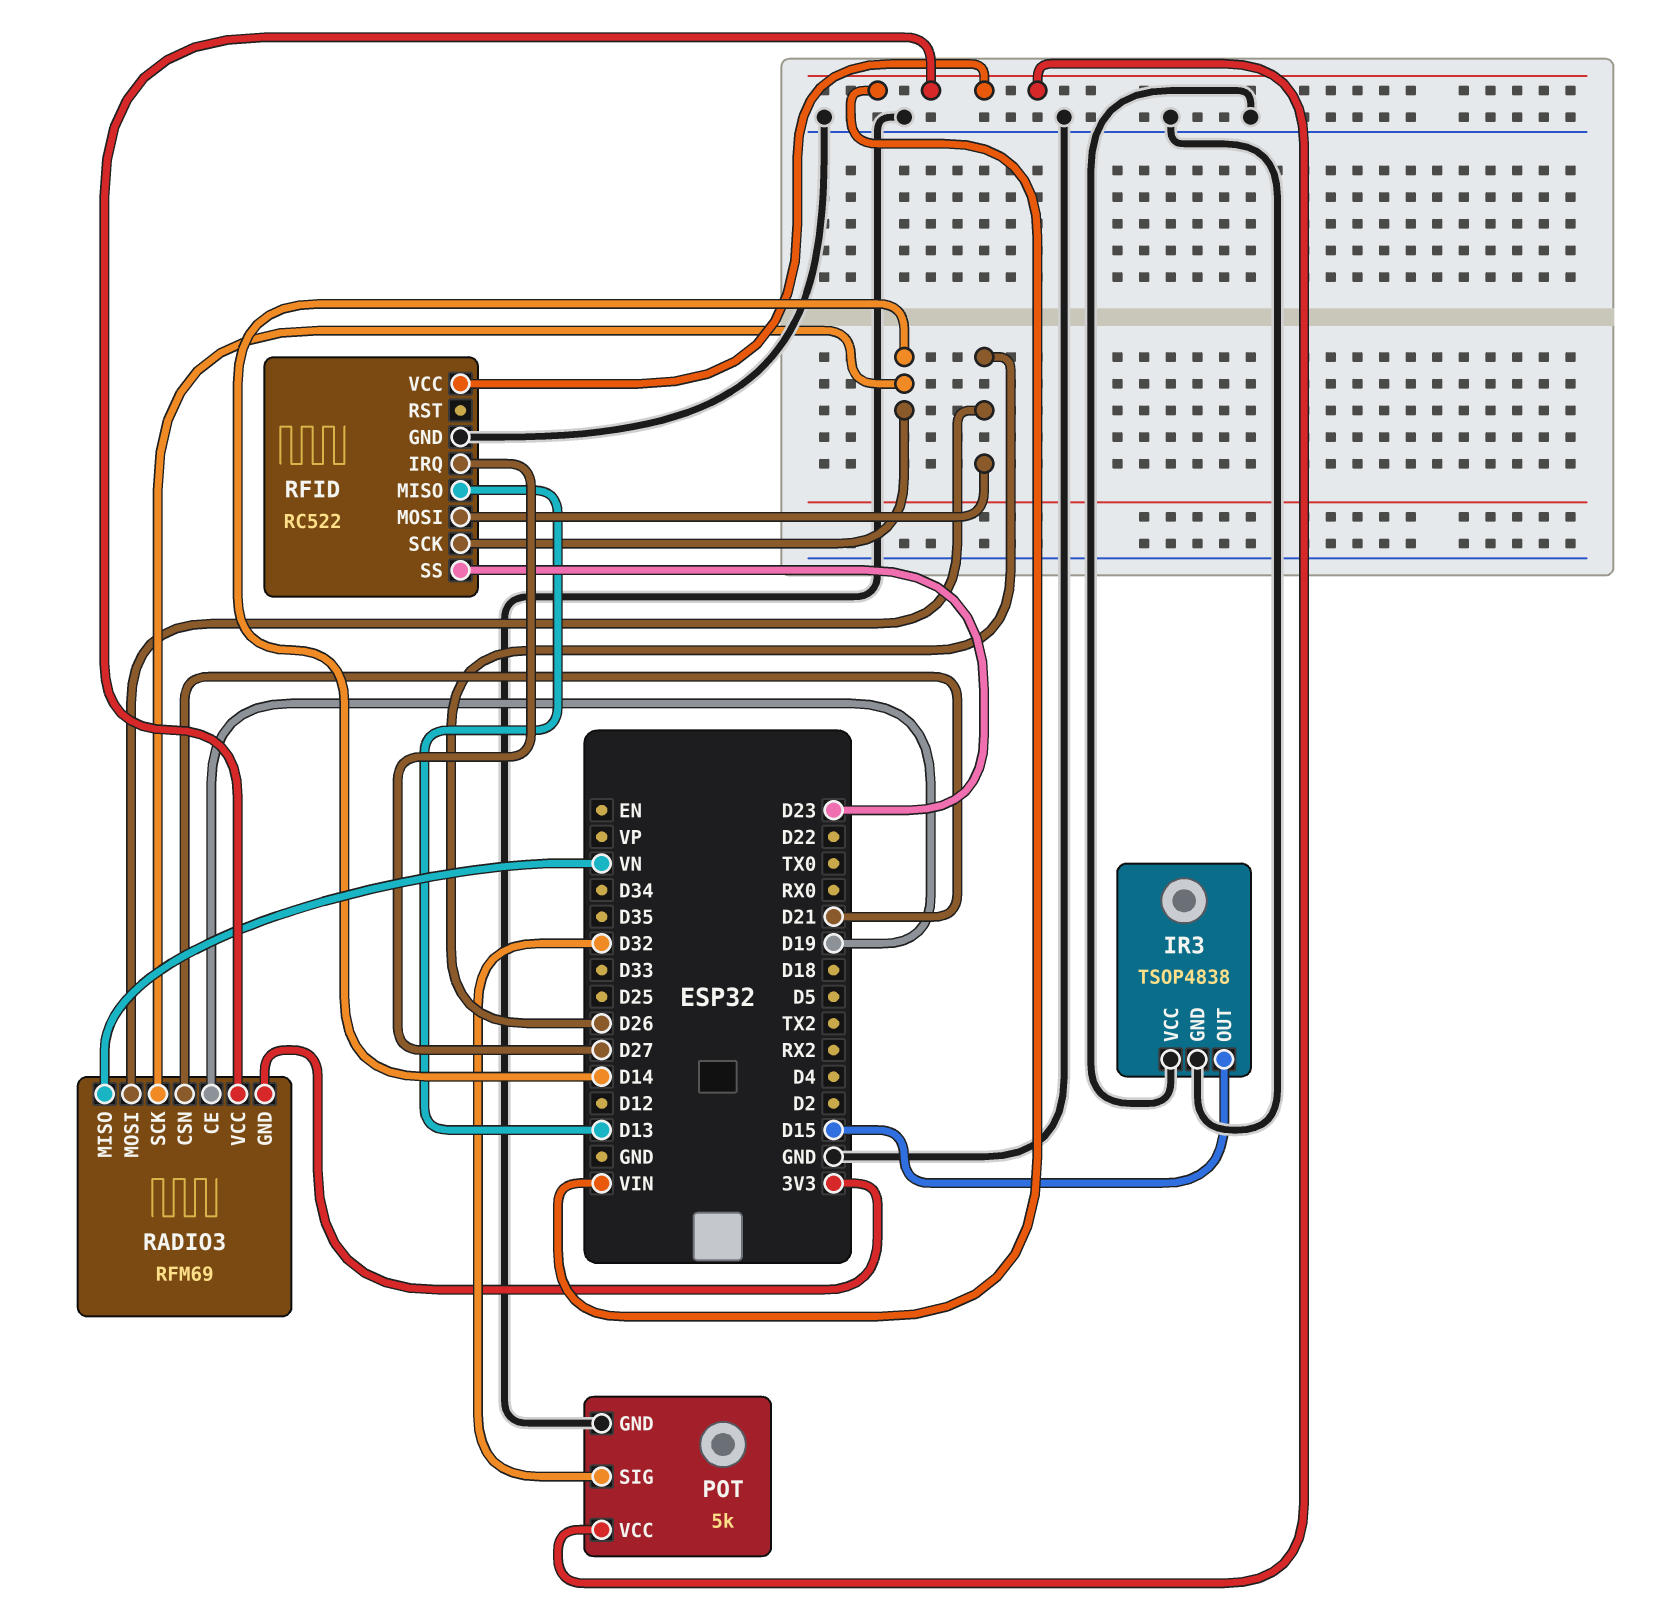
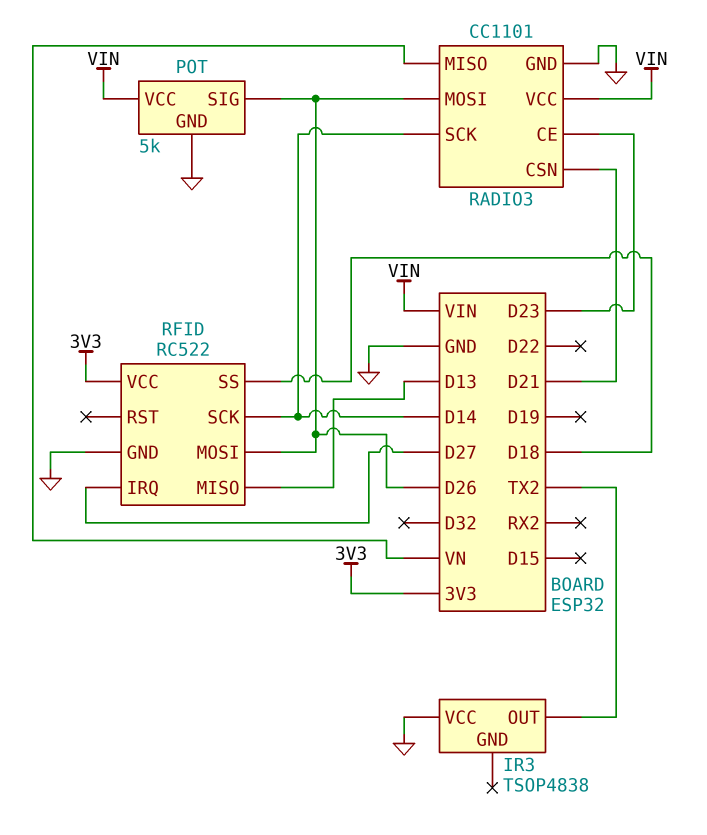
IR3 pin GND: GND -> none
IR3 pin OUT: D15 -> TX2
POT pin SIG: D32 -> D26
RADIO3: RFM69 -> CC1101
RADIO3 pin CE: D19 -> D23
RADIO3 pin GND: 3V3 -> GND
RFID pin SS: D23 -> D18
RFID pin VCC: VIN -> 3V3

